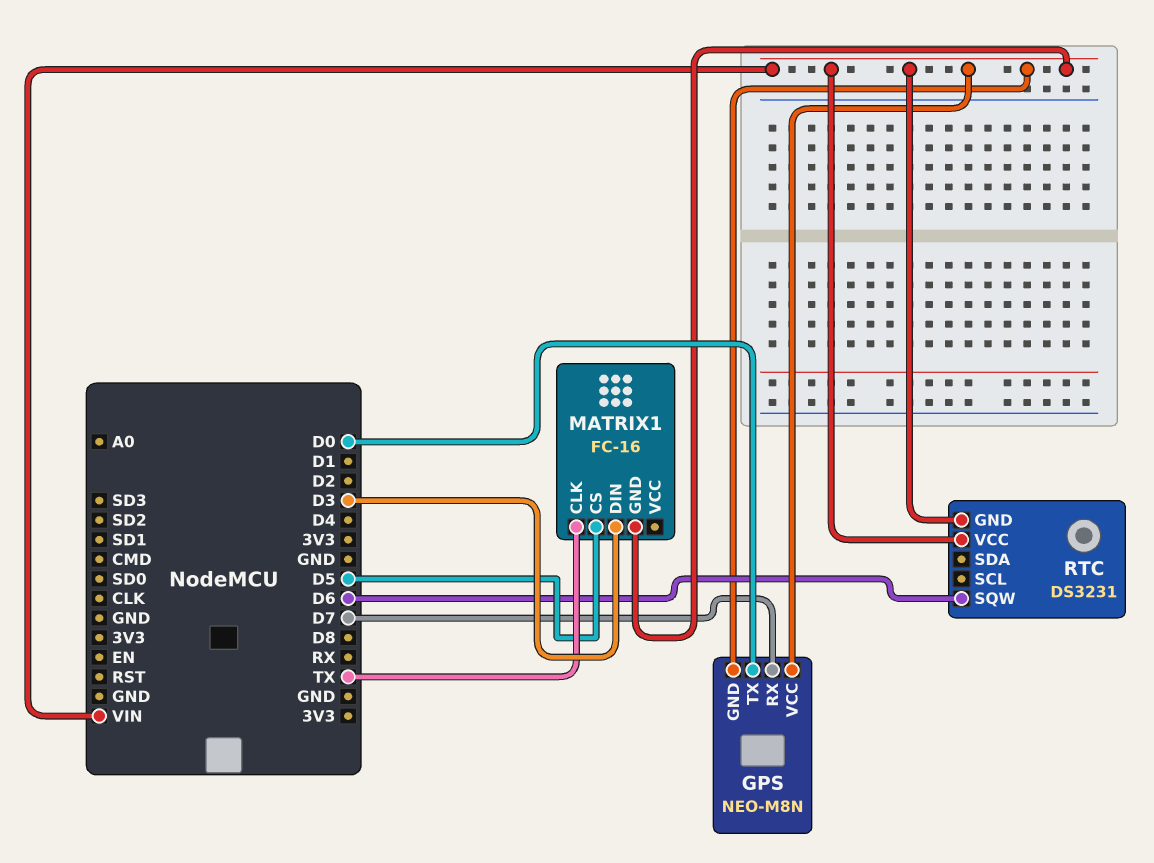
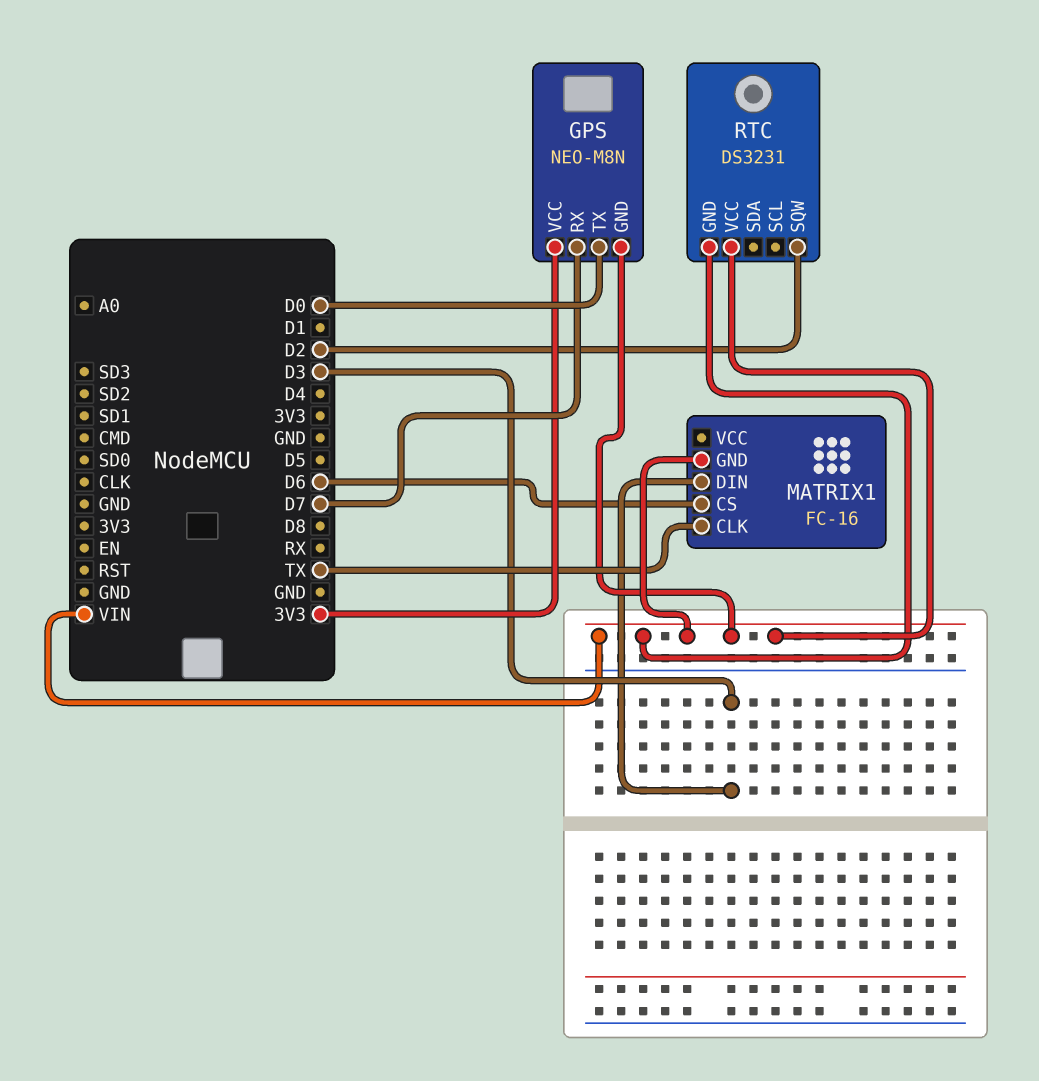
GPS pin VCC: VIN -> 3V3
MATRIX1 pin CS: D5 -> D6
RTC pin SQW: D6 -> D2

